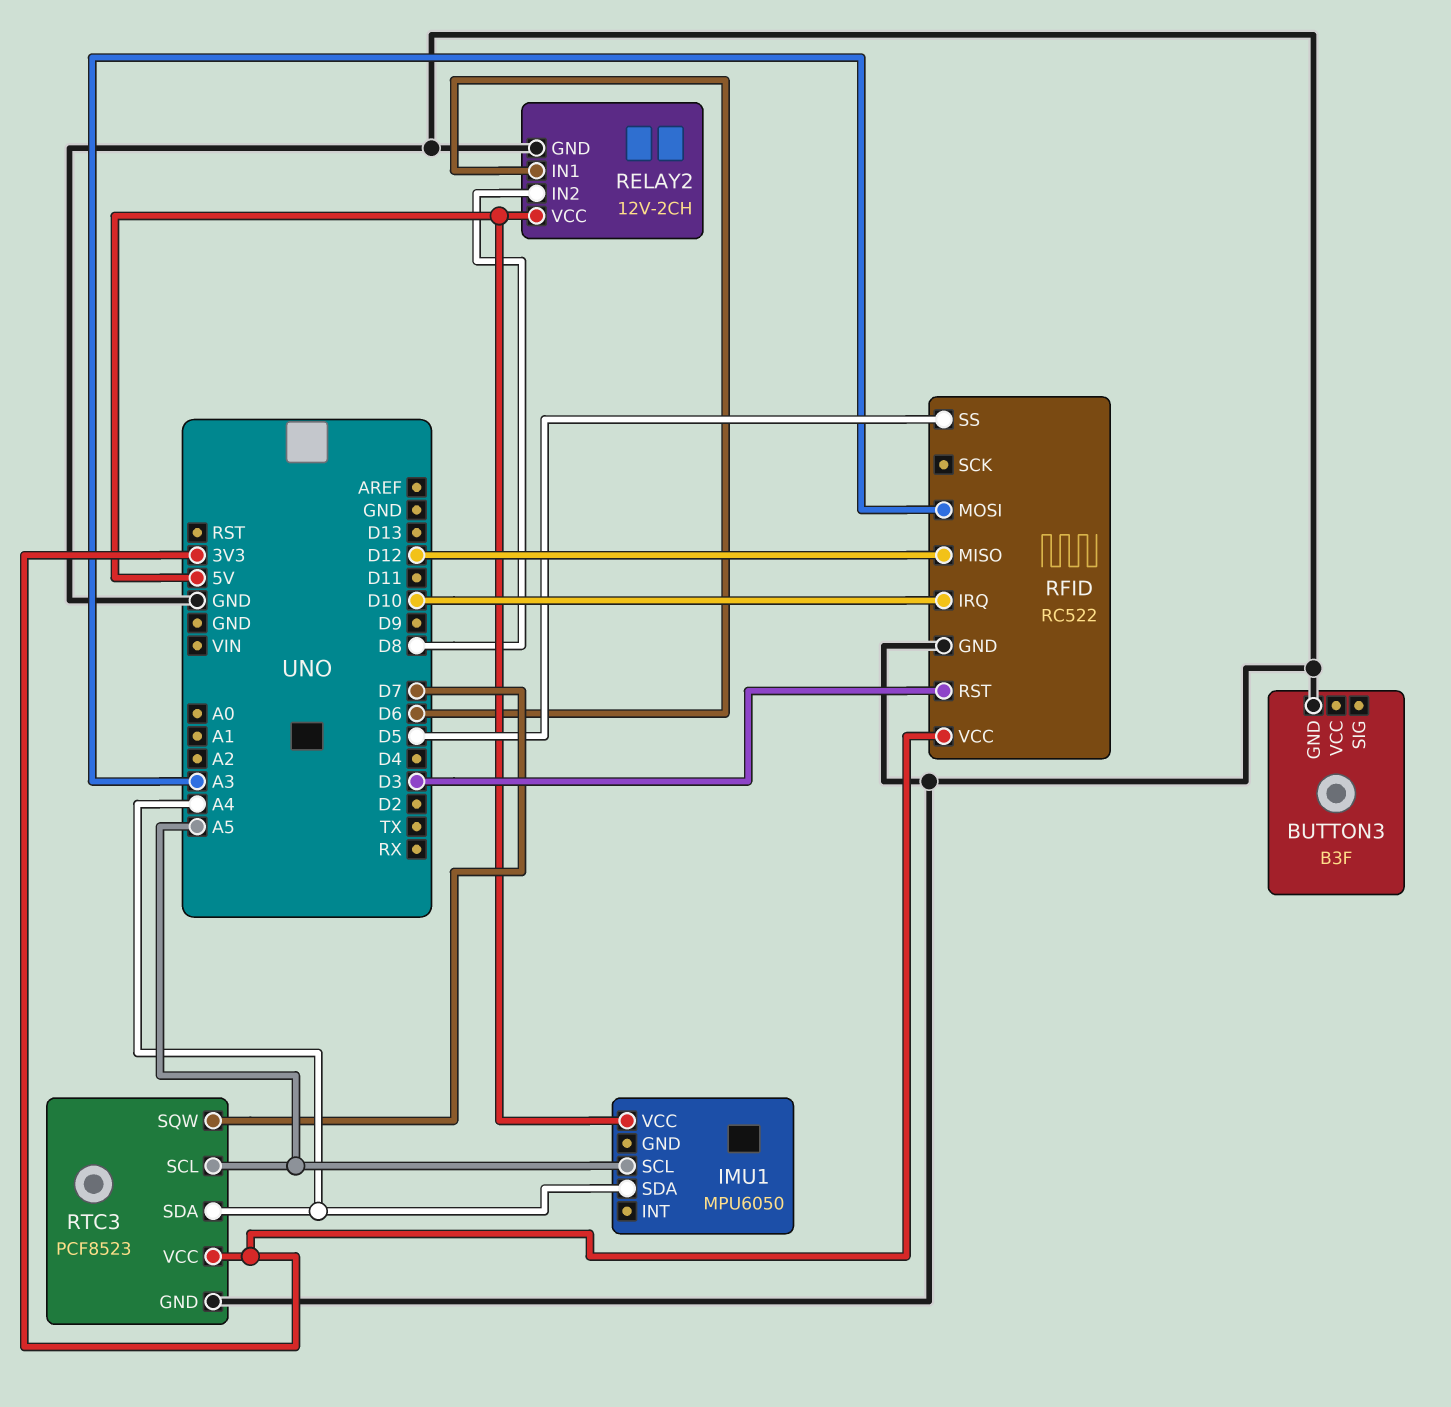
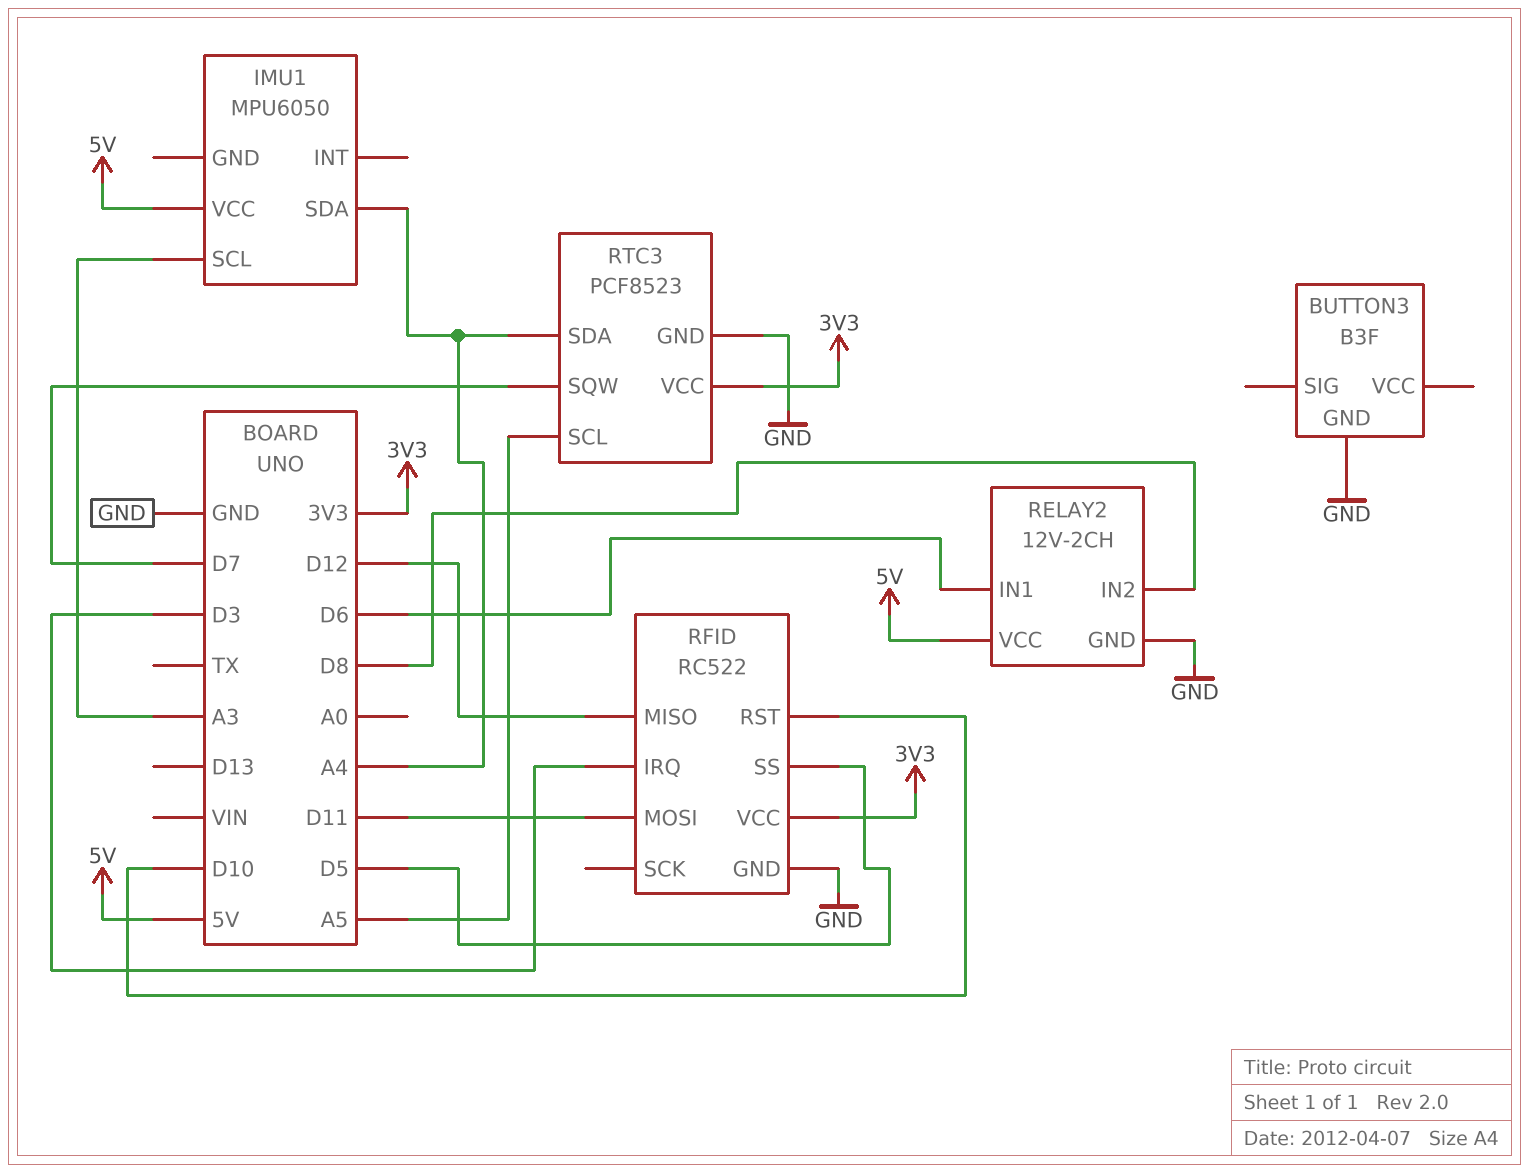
IMU1 pin SCL: A5 -> A3
RFID pin IRQ: D10 -> D3
RFID pin MOSI: A3 -> D11
RFID pin RST: D3 -> D10

